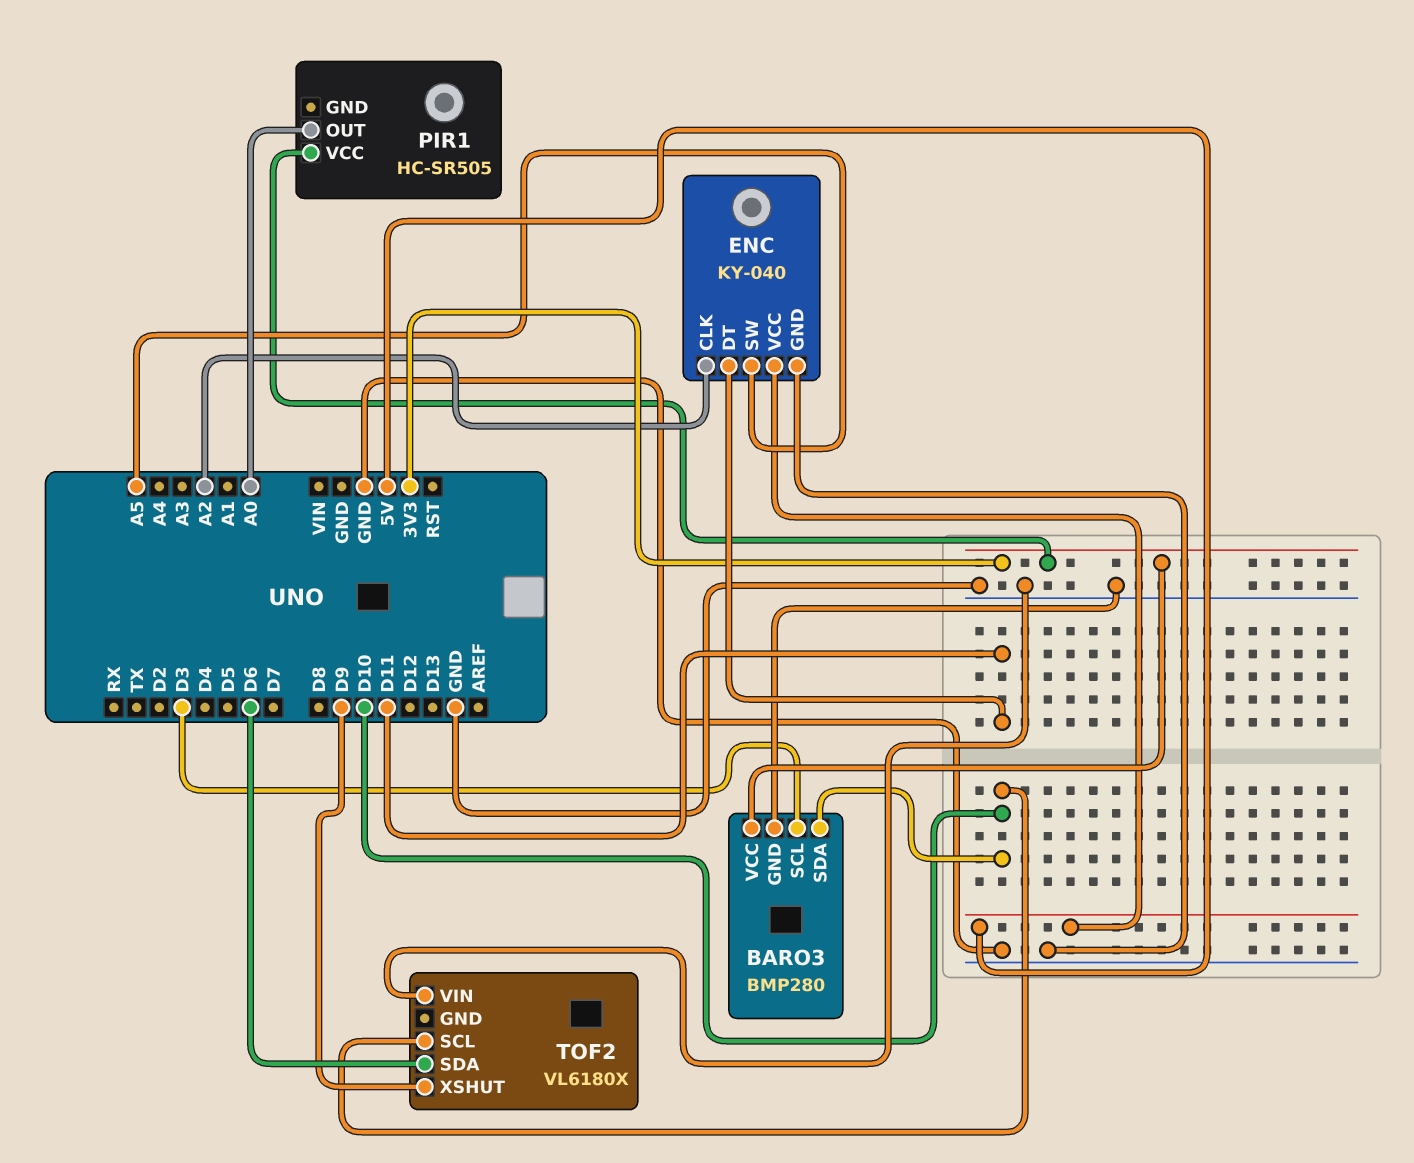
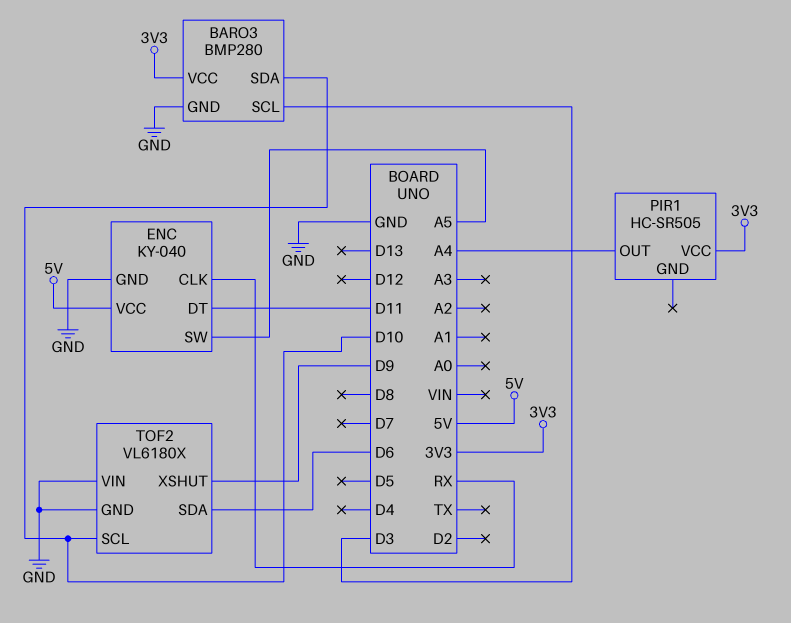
ENC pin CLK: A2 -> RX
PIR1 pin OUT: A0 -> A4
TOF2 pin GND: none -> GND

